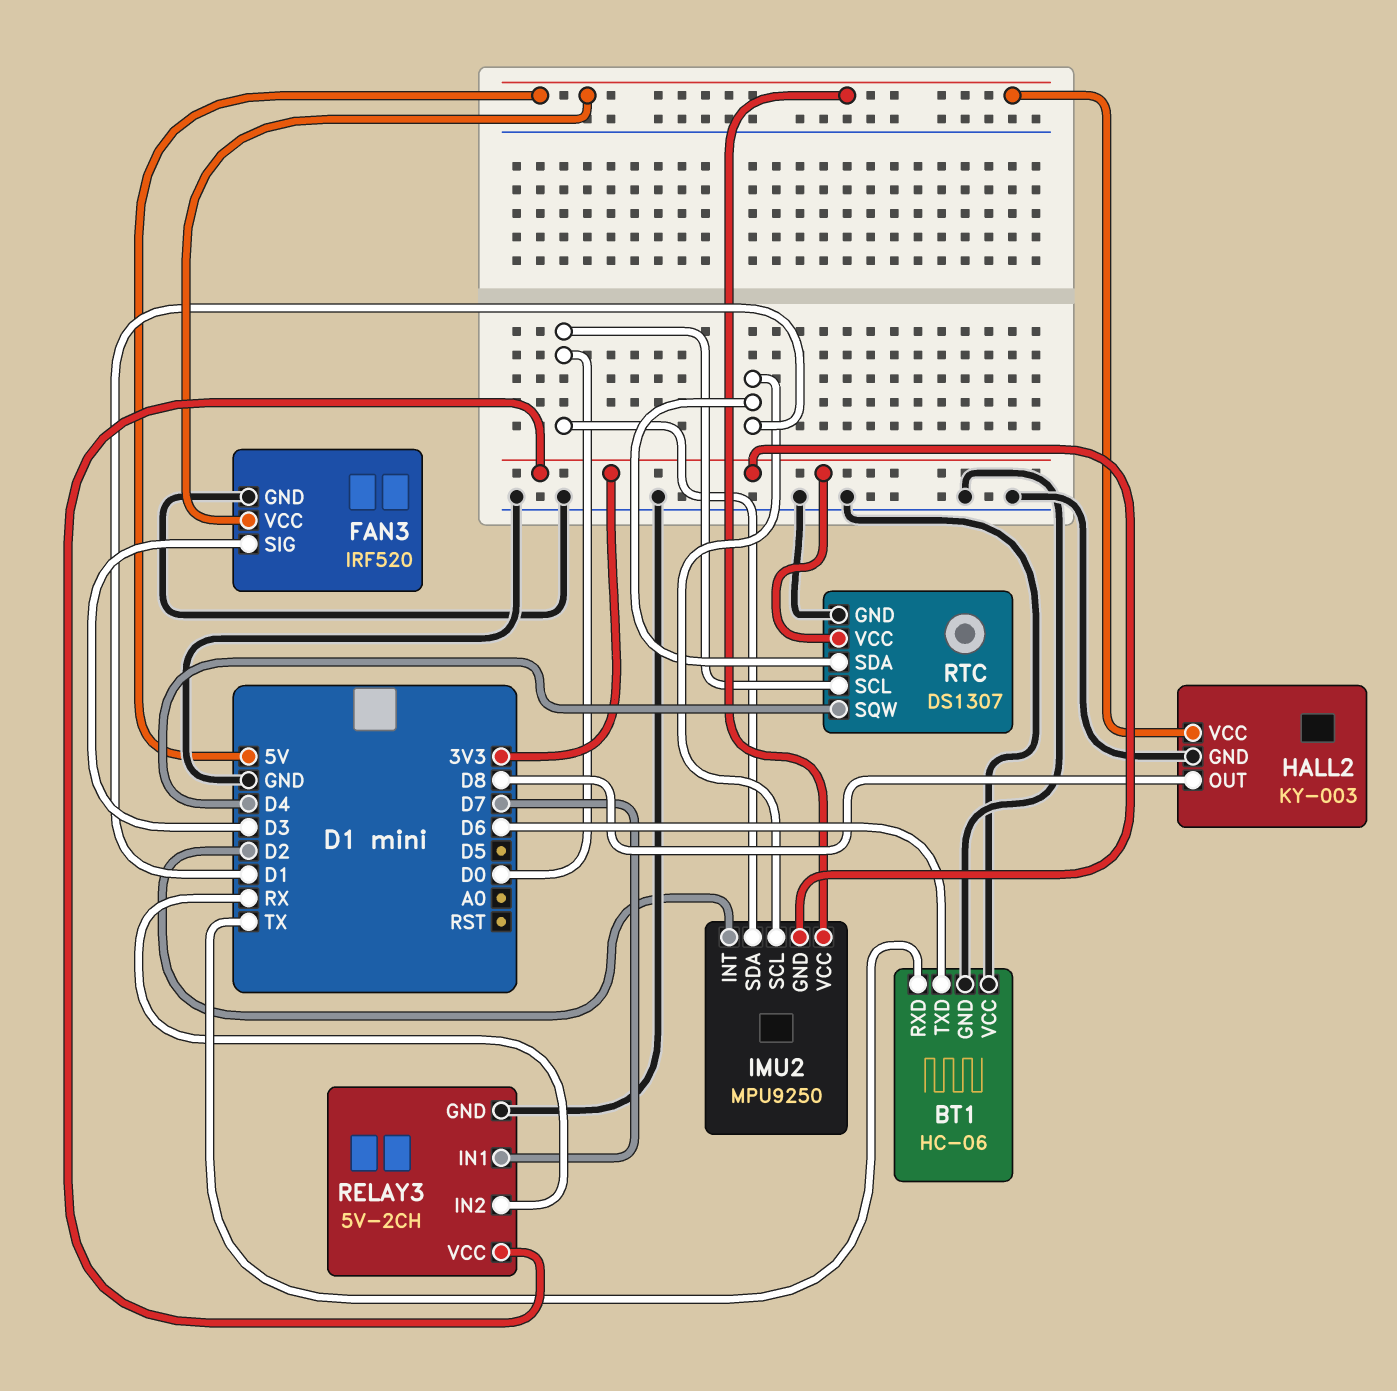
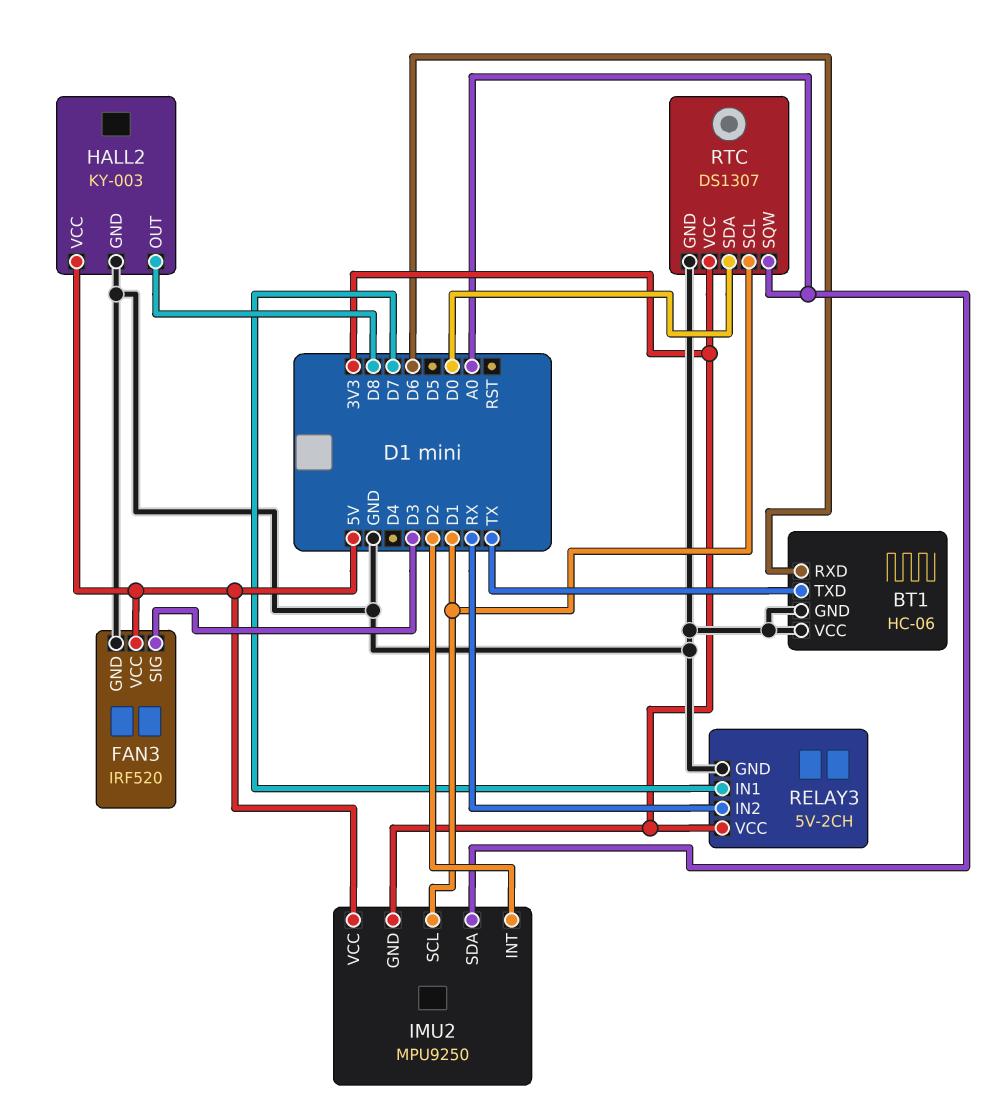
BT1 pin RXD: TX -> D6
BT1 pin TXD: D6 -> TX
IMU2 pin SDA: D0 -> A0
RTC pin SCL: D0 -> D1
RTC pin SDA: D1 -> D0
RTC pin SQW: D4 -> A0

